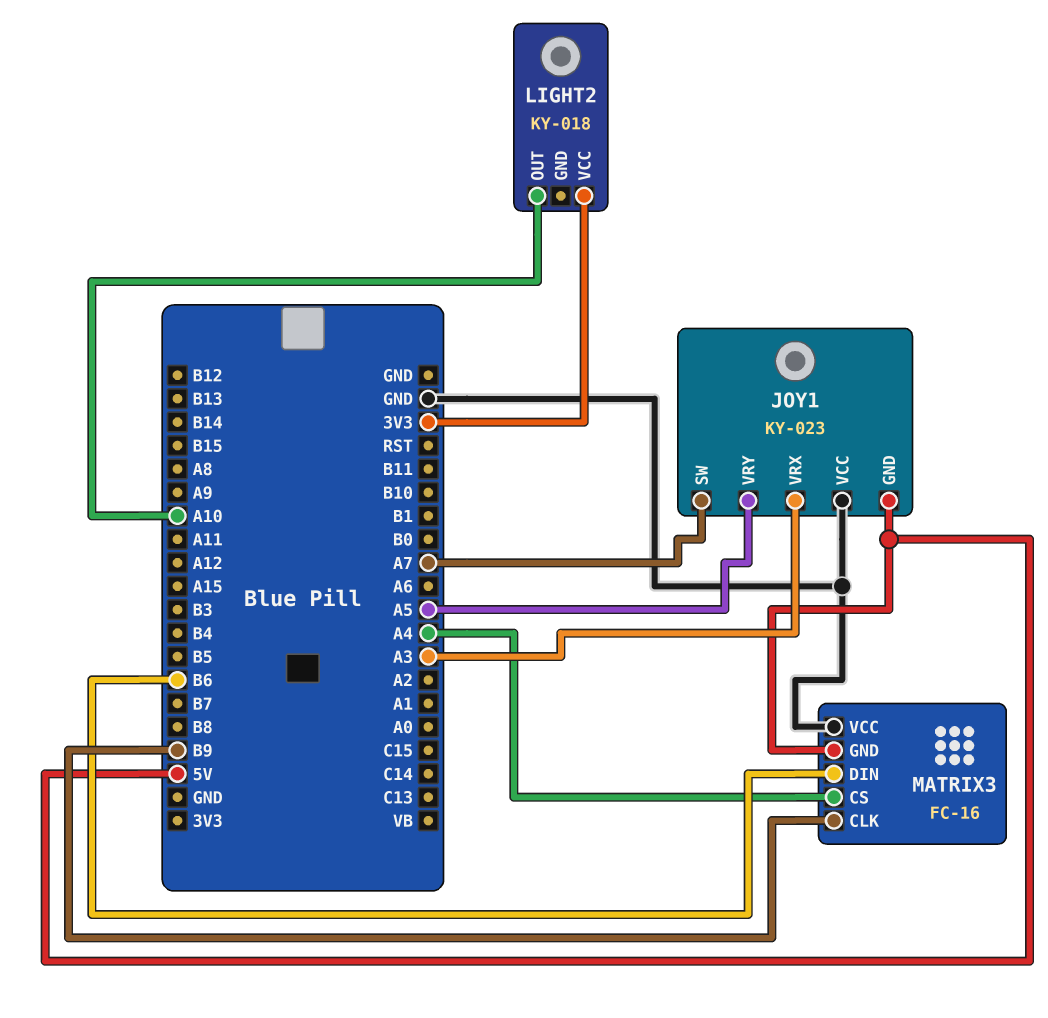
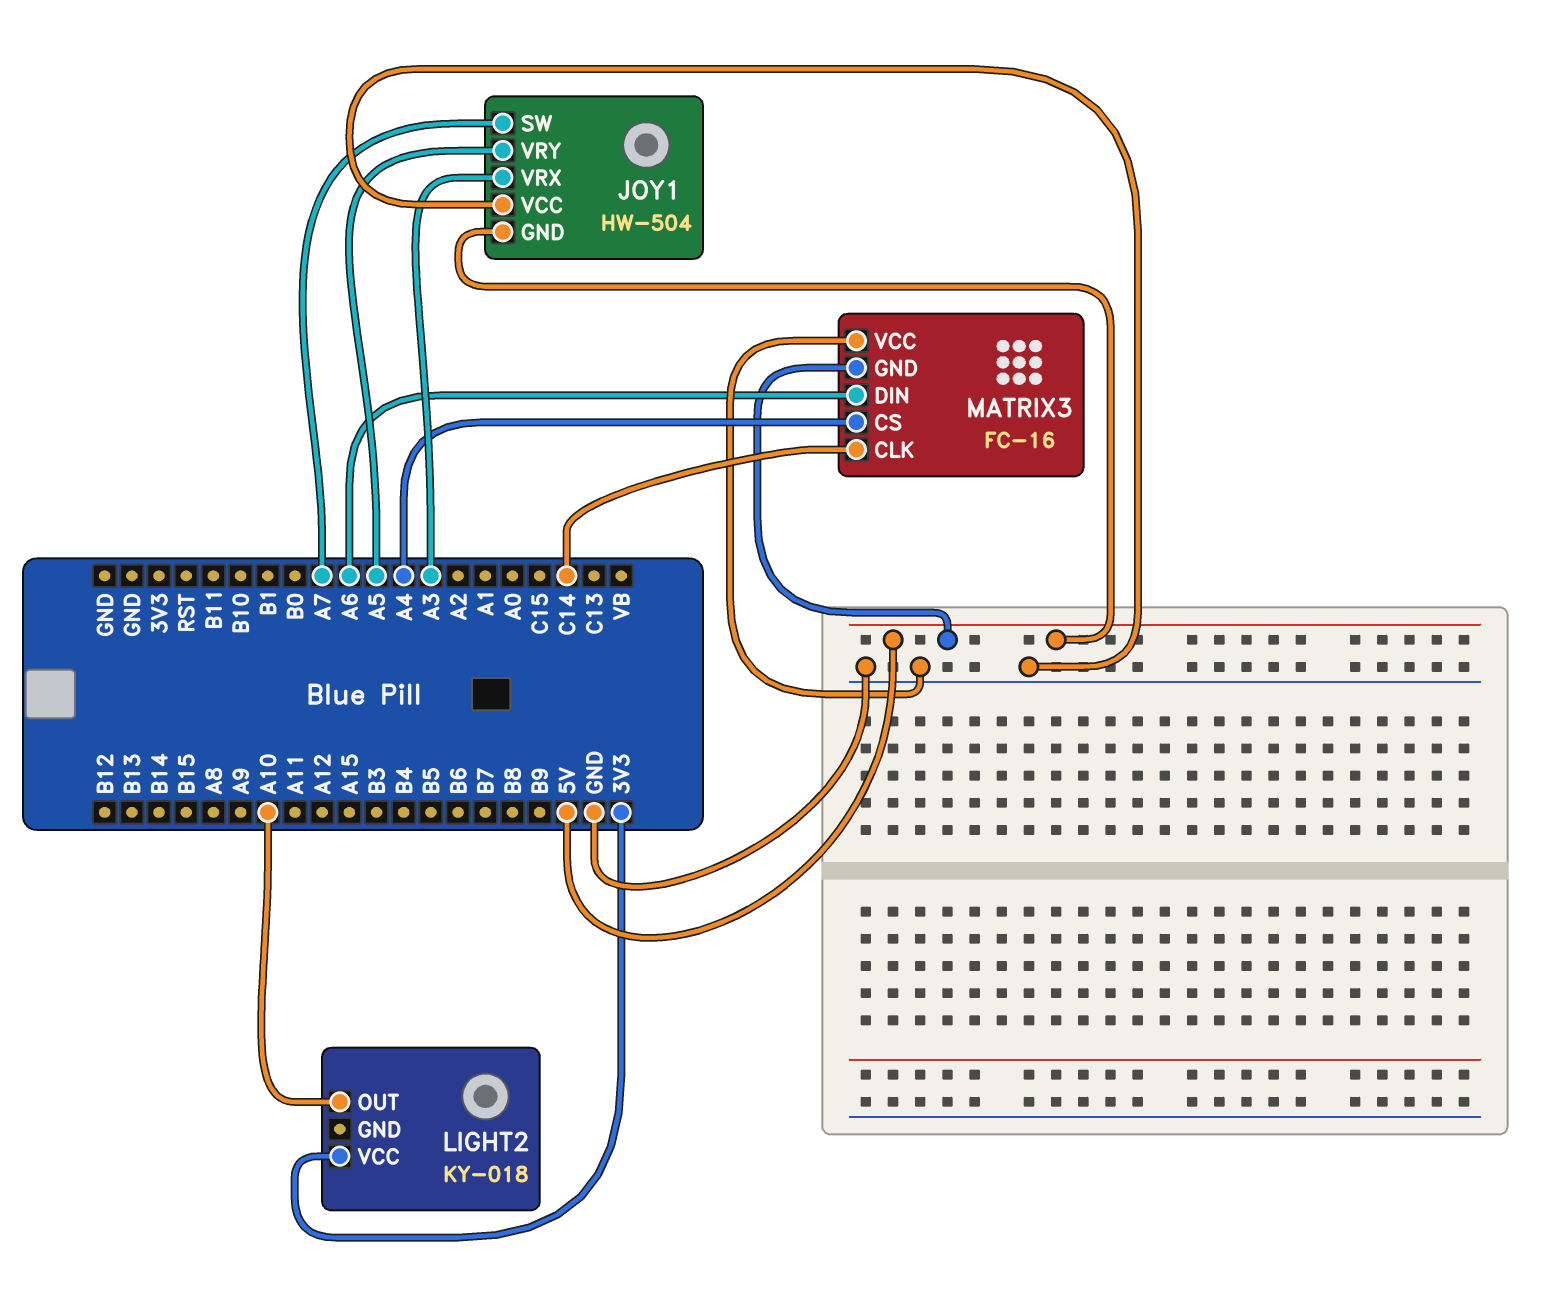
JOY1: KY-023 -> HW-504
MATRIX3 pin CLK: B9 -> C14
MATRIX3 pin DIN: B6 -> A6

